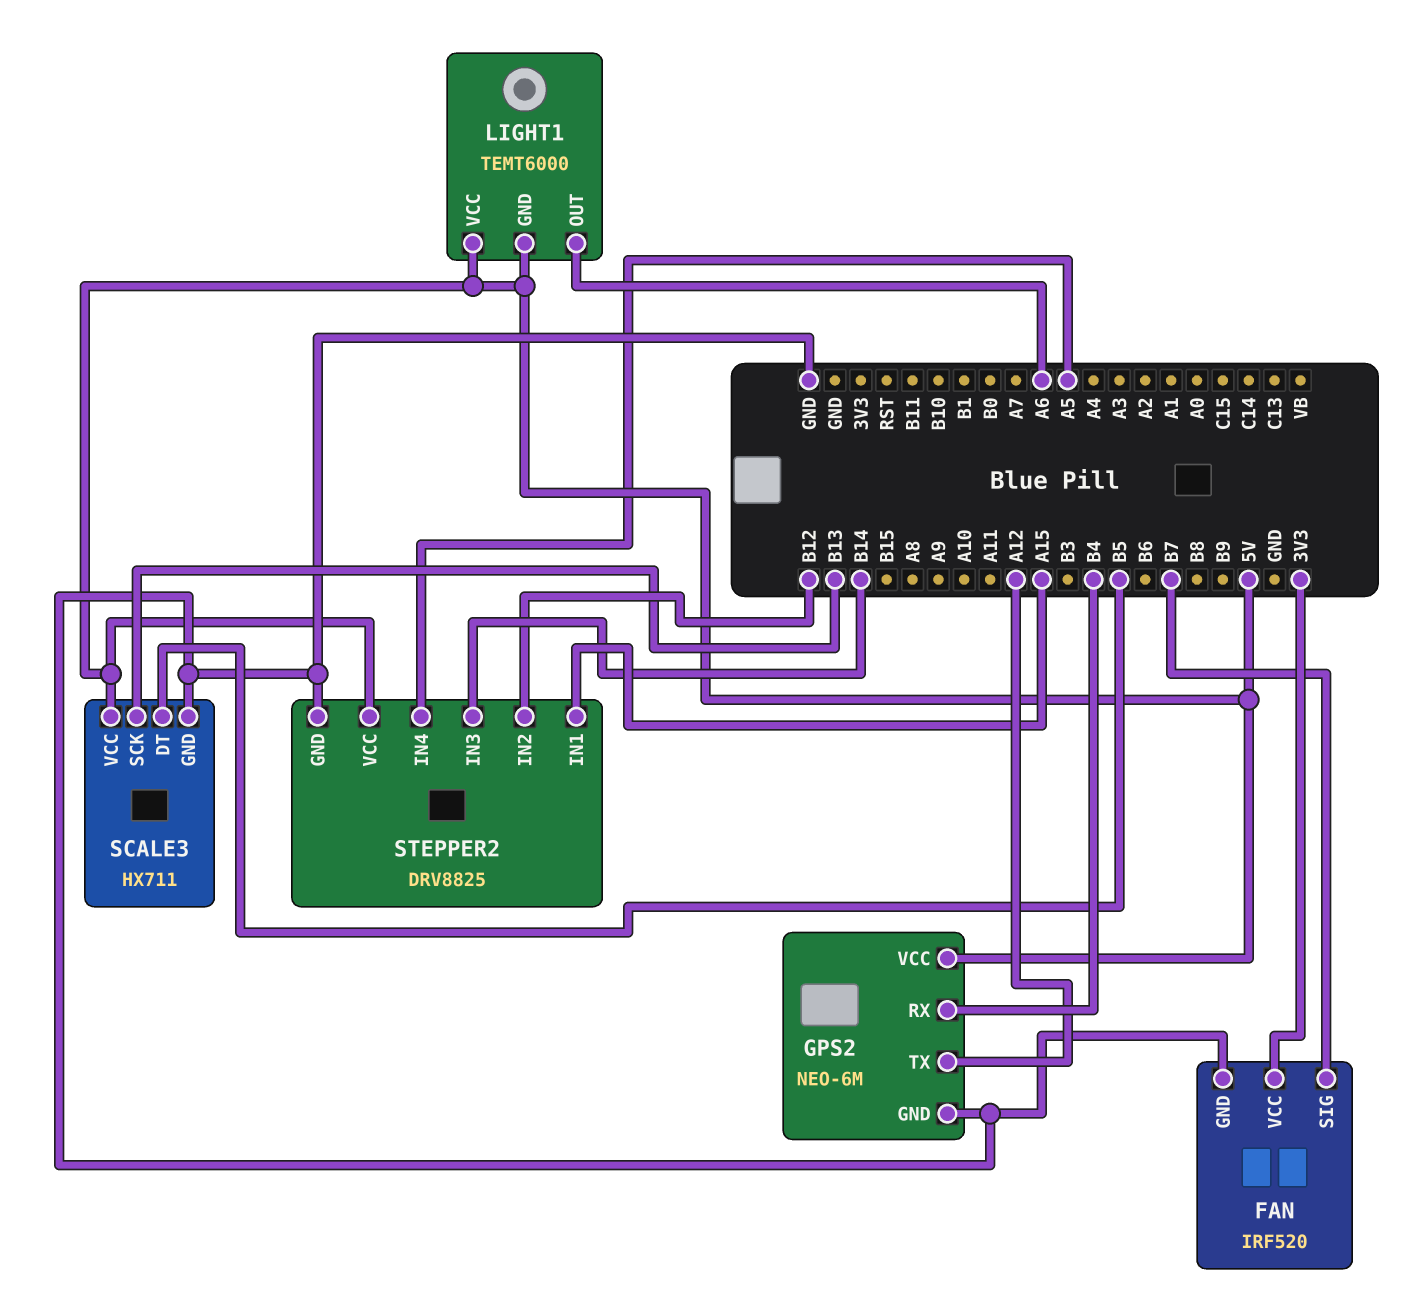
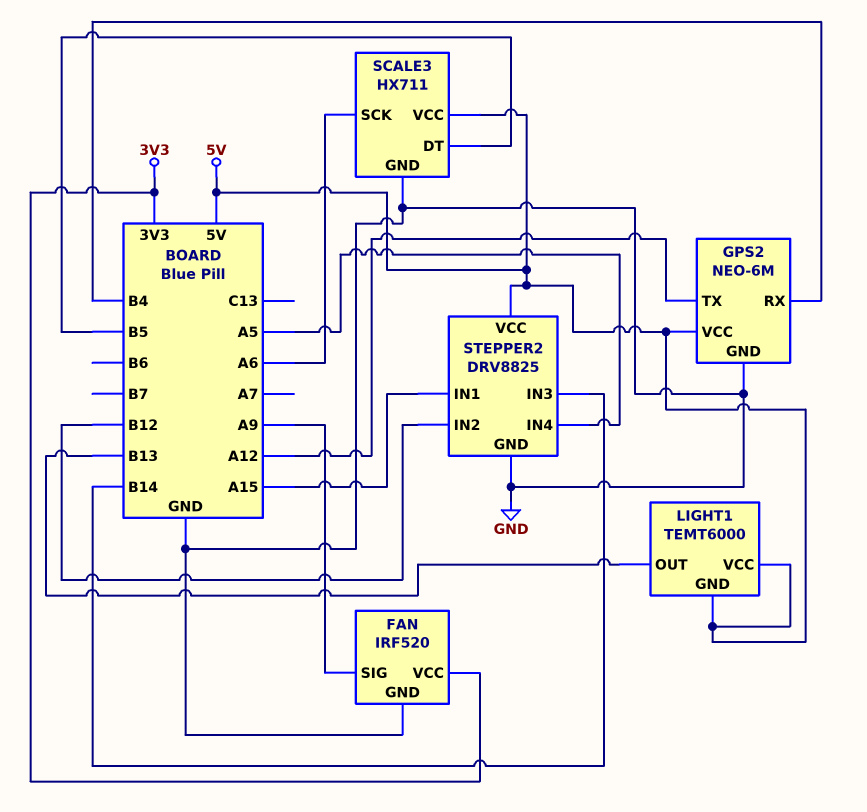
FAN pin SIG: B7 -> A9
LIGHT1 pin OUT: A6 -> B13
SCALE3 pin SCK: B13 -> A6

